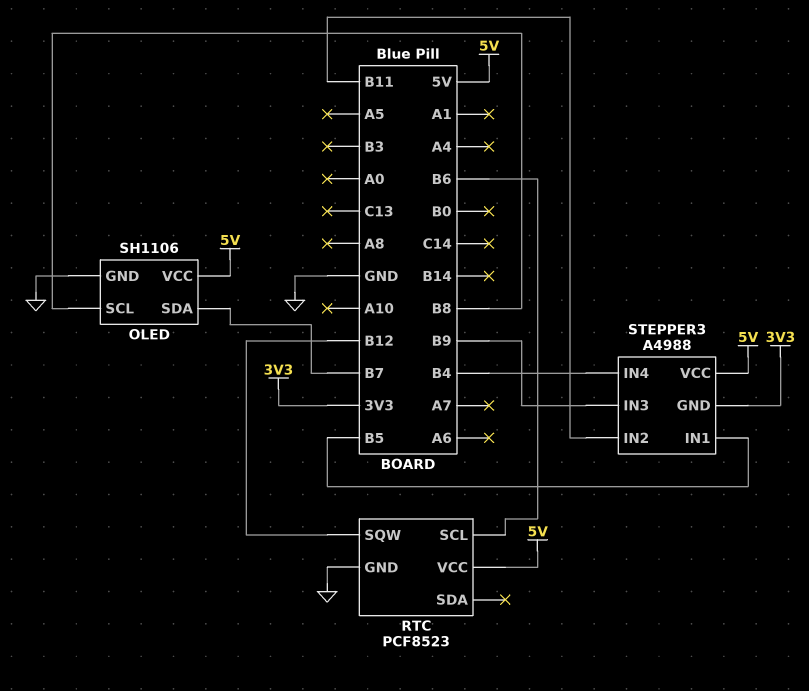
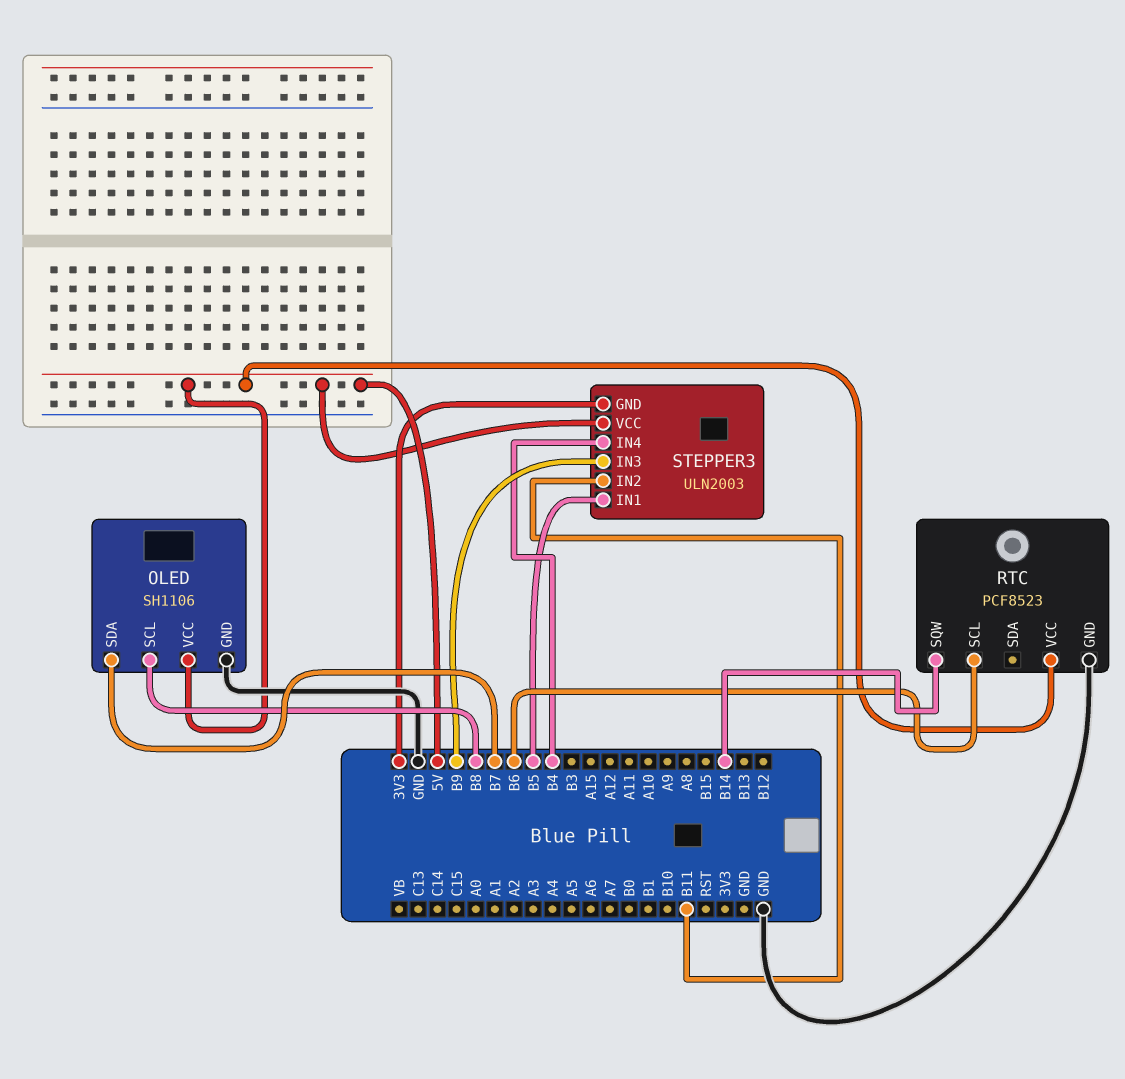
RTC pin SQW: B12 -> B14
STEPPER3: A4988 -> ULN2003

